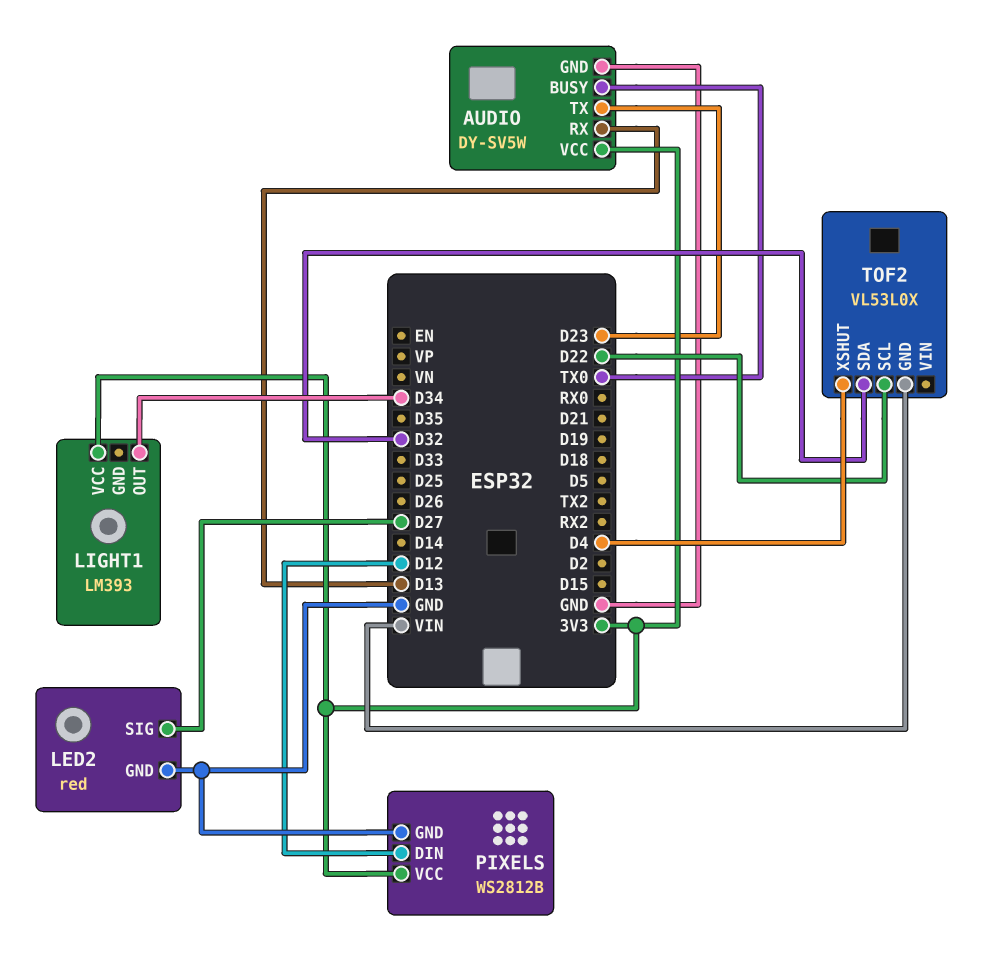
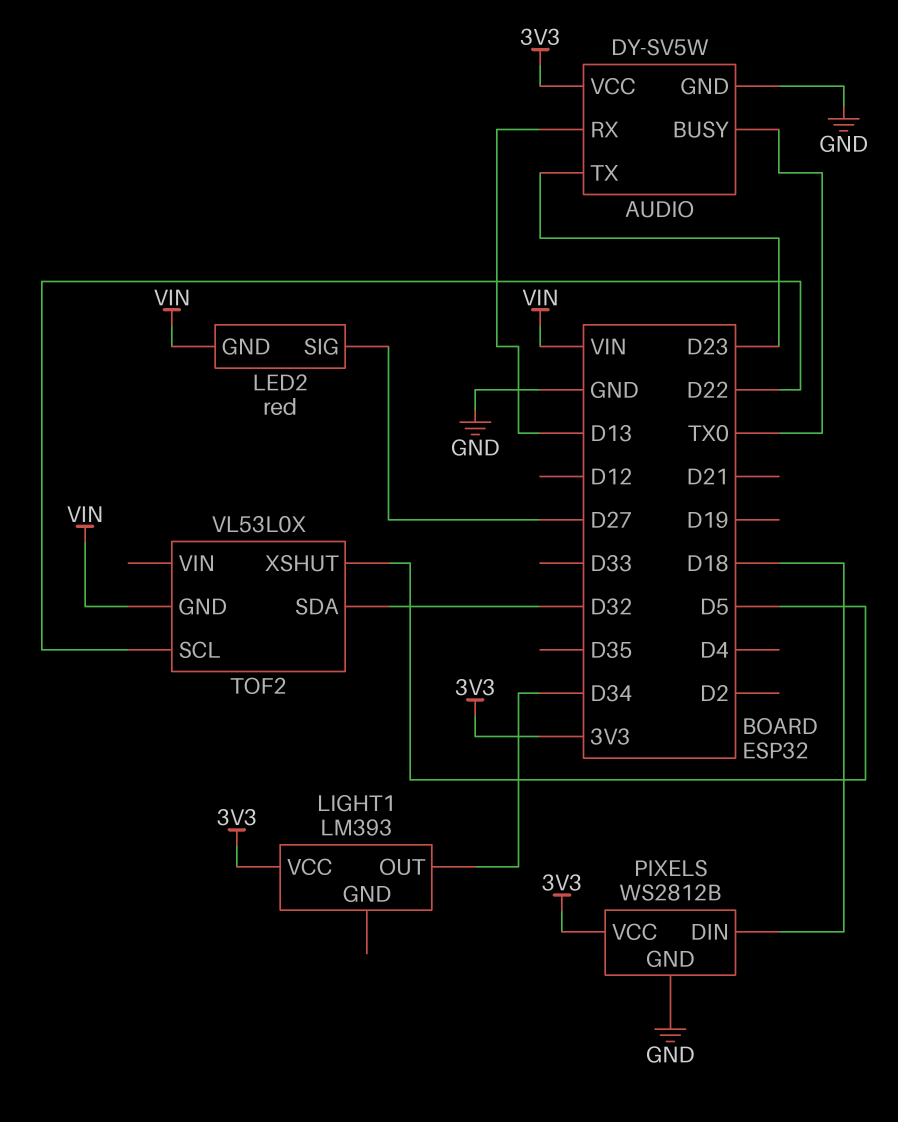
LED2 pin GND: GND -> VIN
PIXELS pin DIN: D12 -> D18
TOF2 pin XSHUT: D4 -> D5

